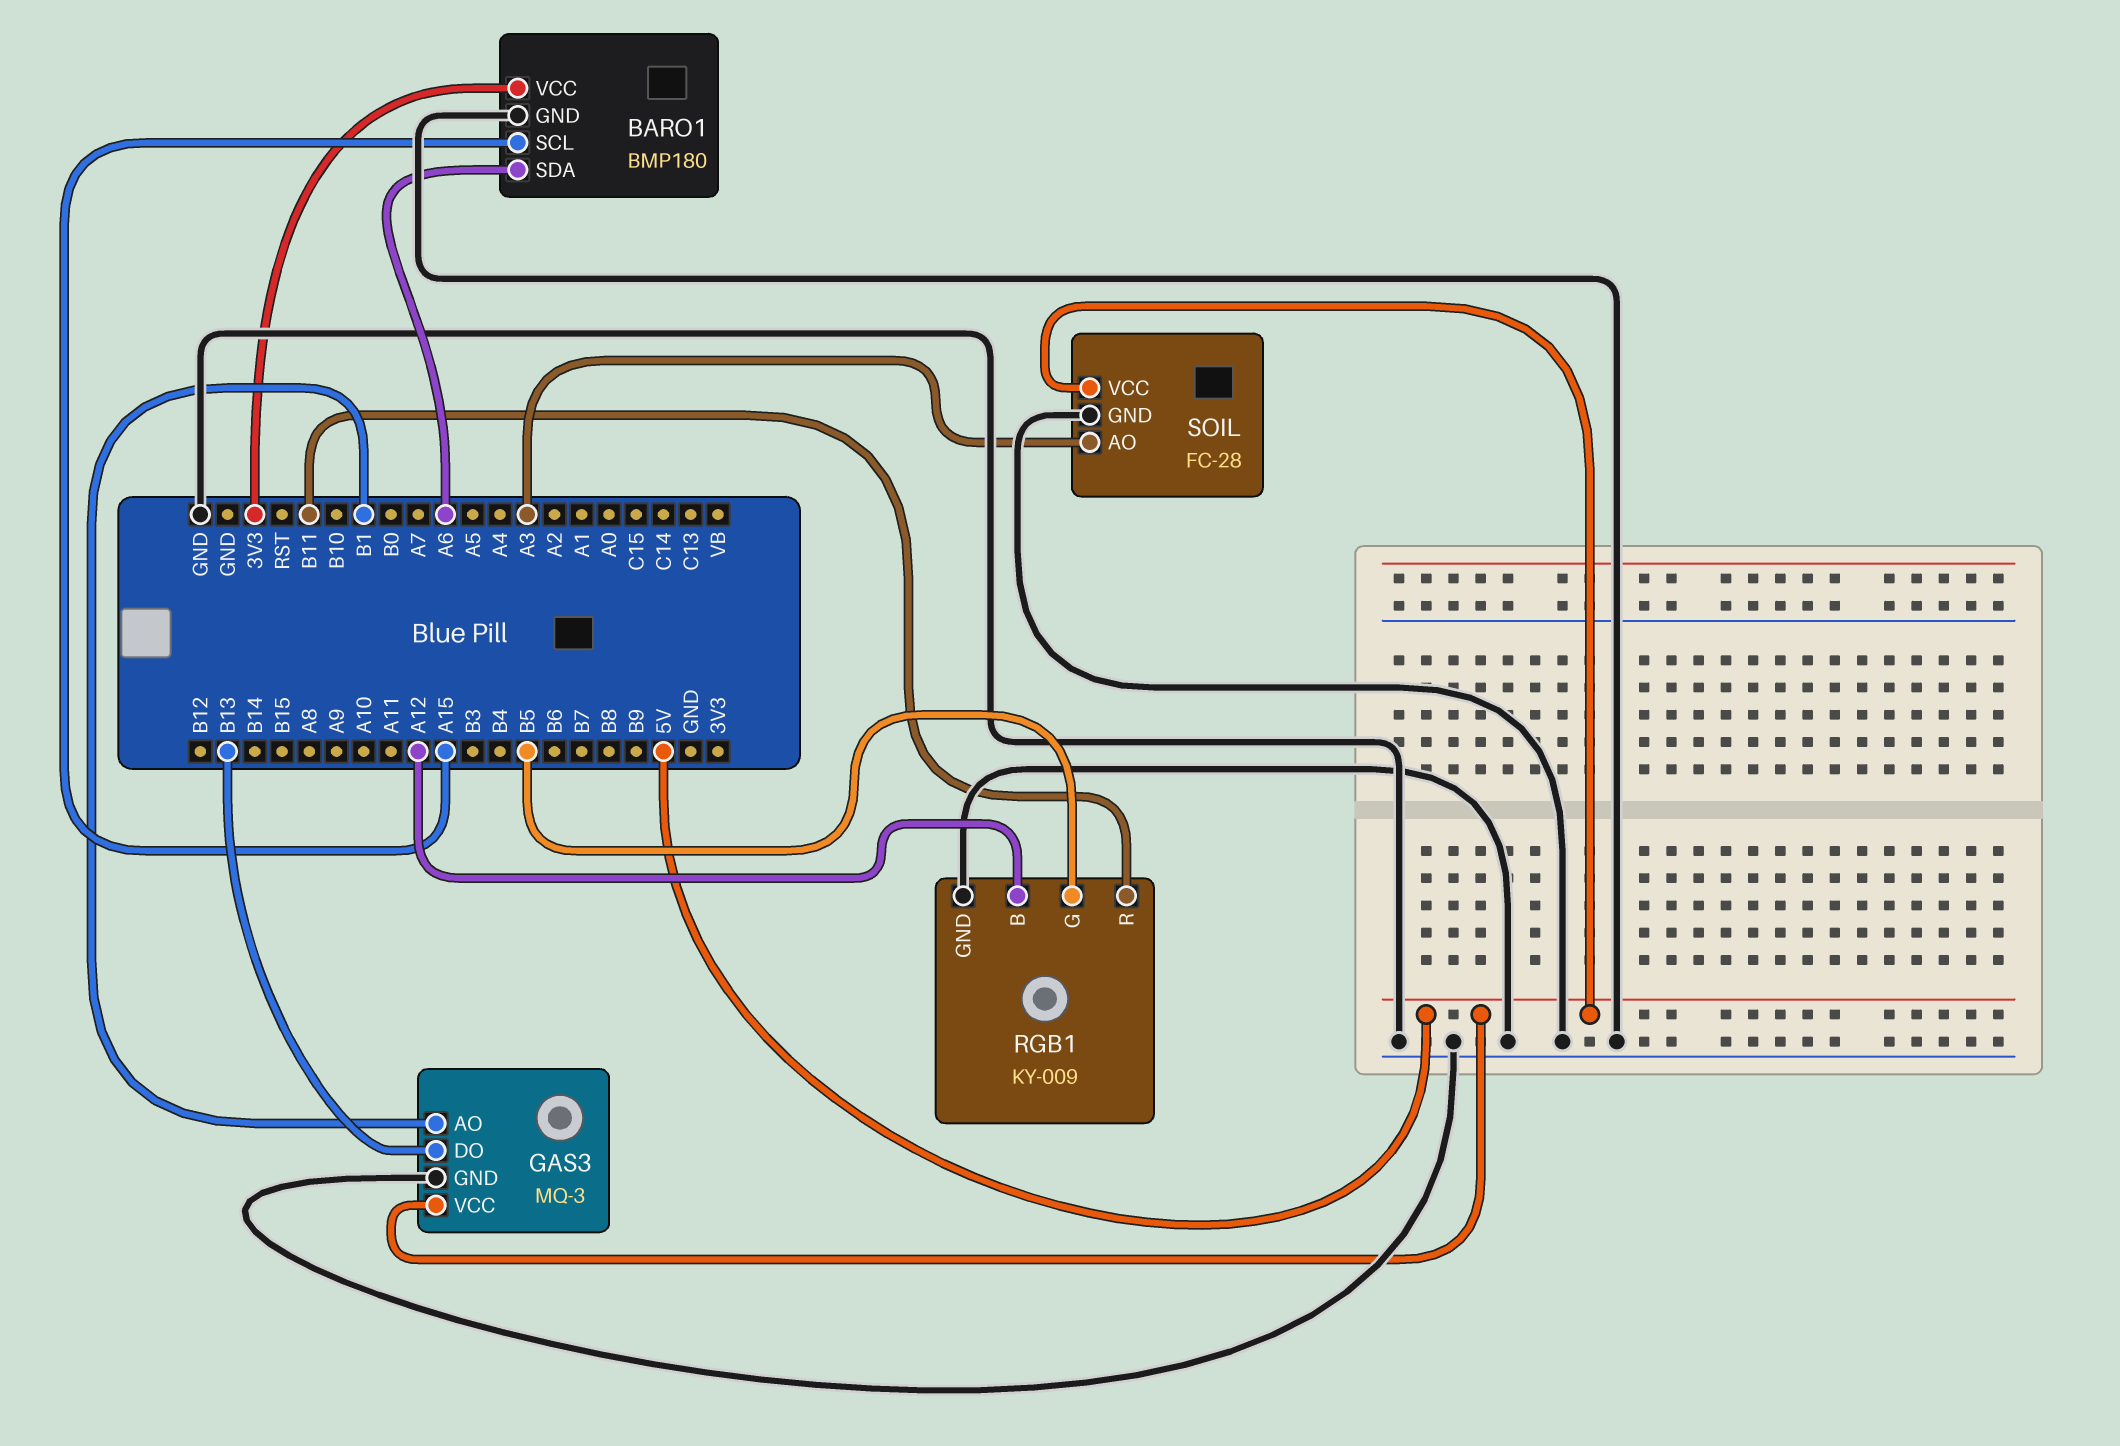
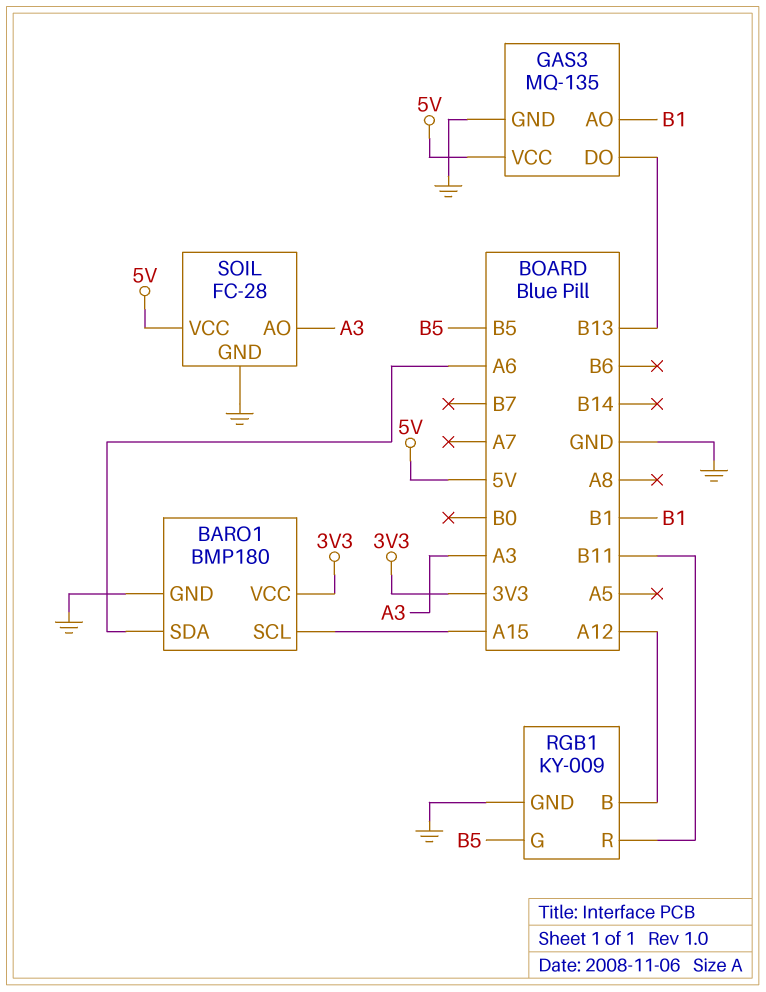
GAS3: MQ-3 -> MQ-135

